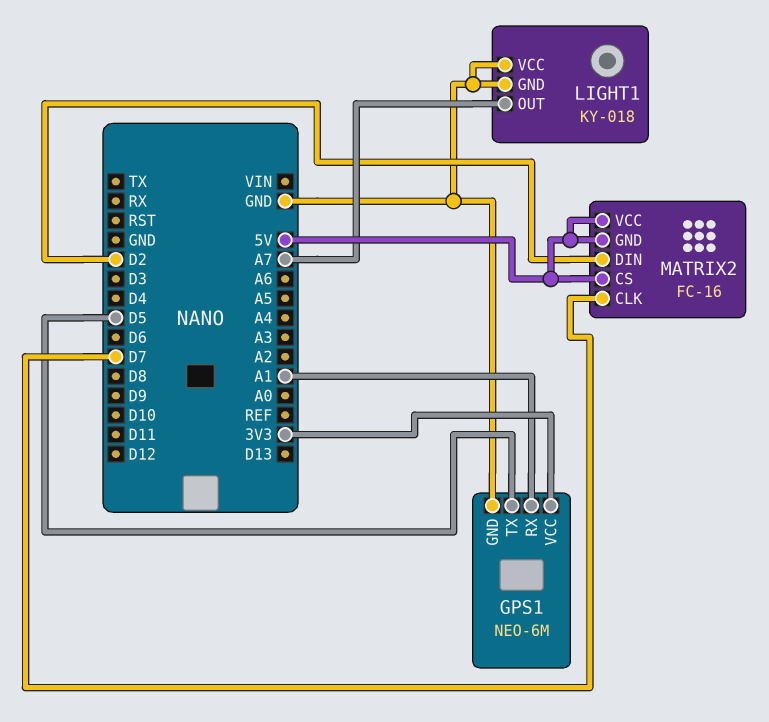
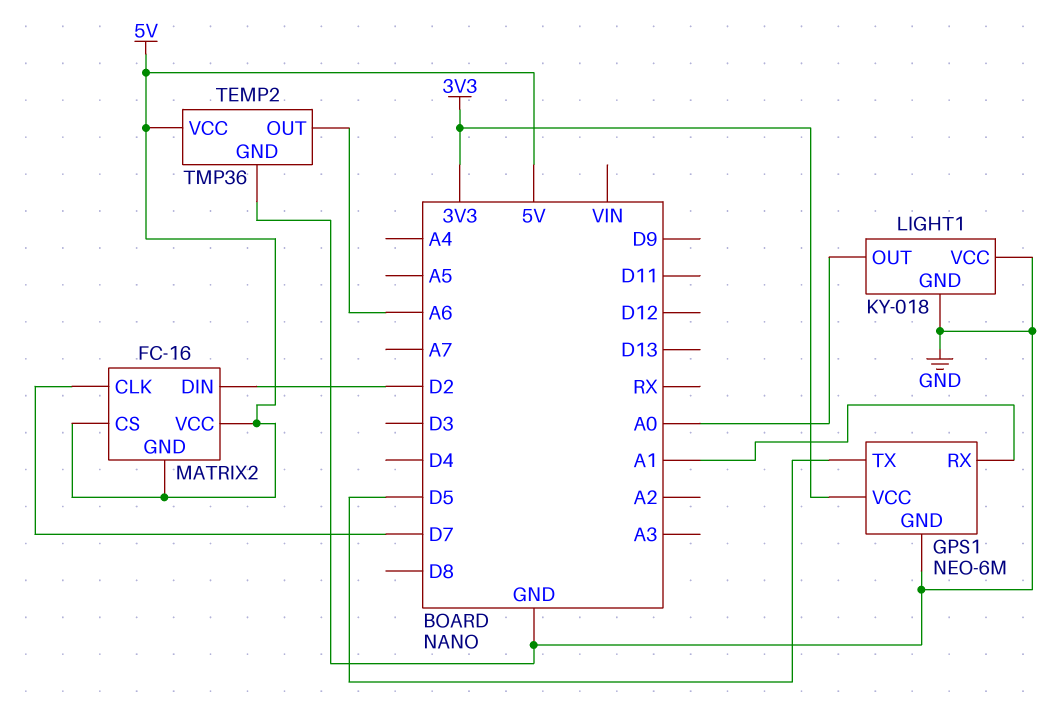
LIGHT1 pin OUT: A7 -> A0
TEMP2: none -> TMP36
TEMP2 pin GND: none -> GND
TEMP2 pin OUT: none -> A6
TEMP2 pin VCC: none -> 5V

